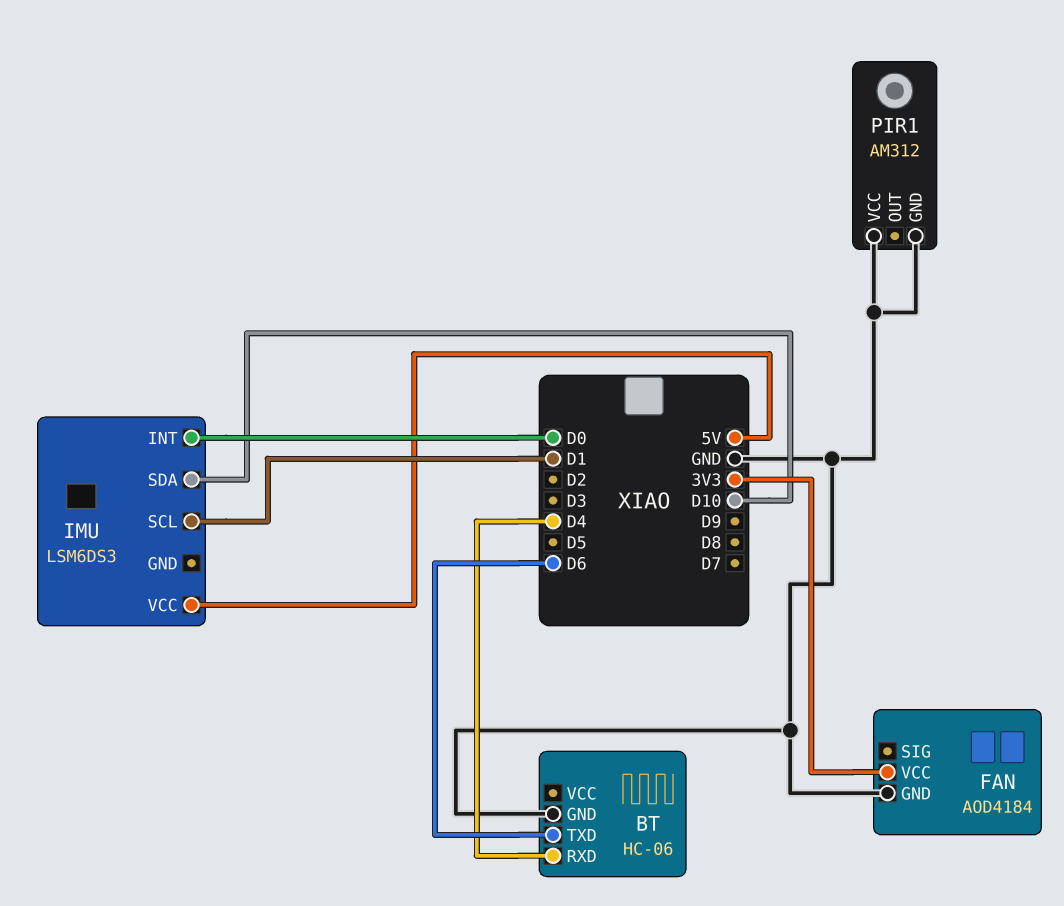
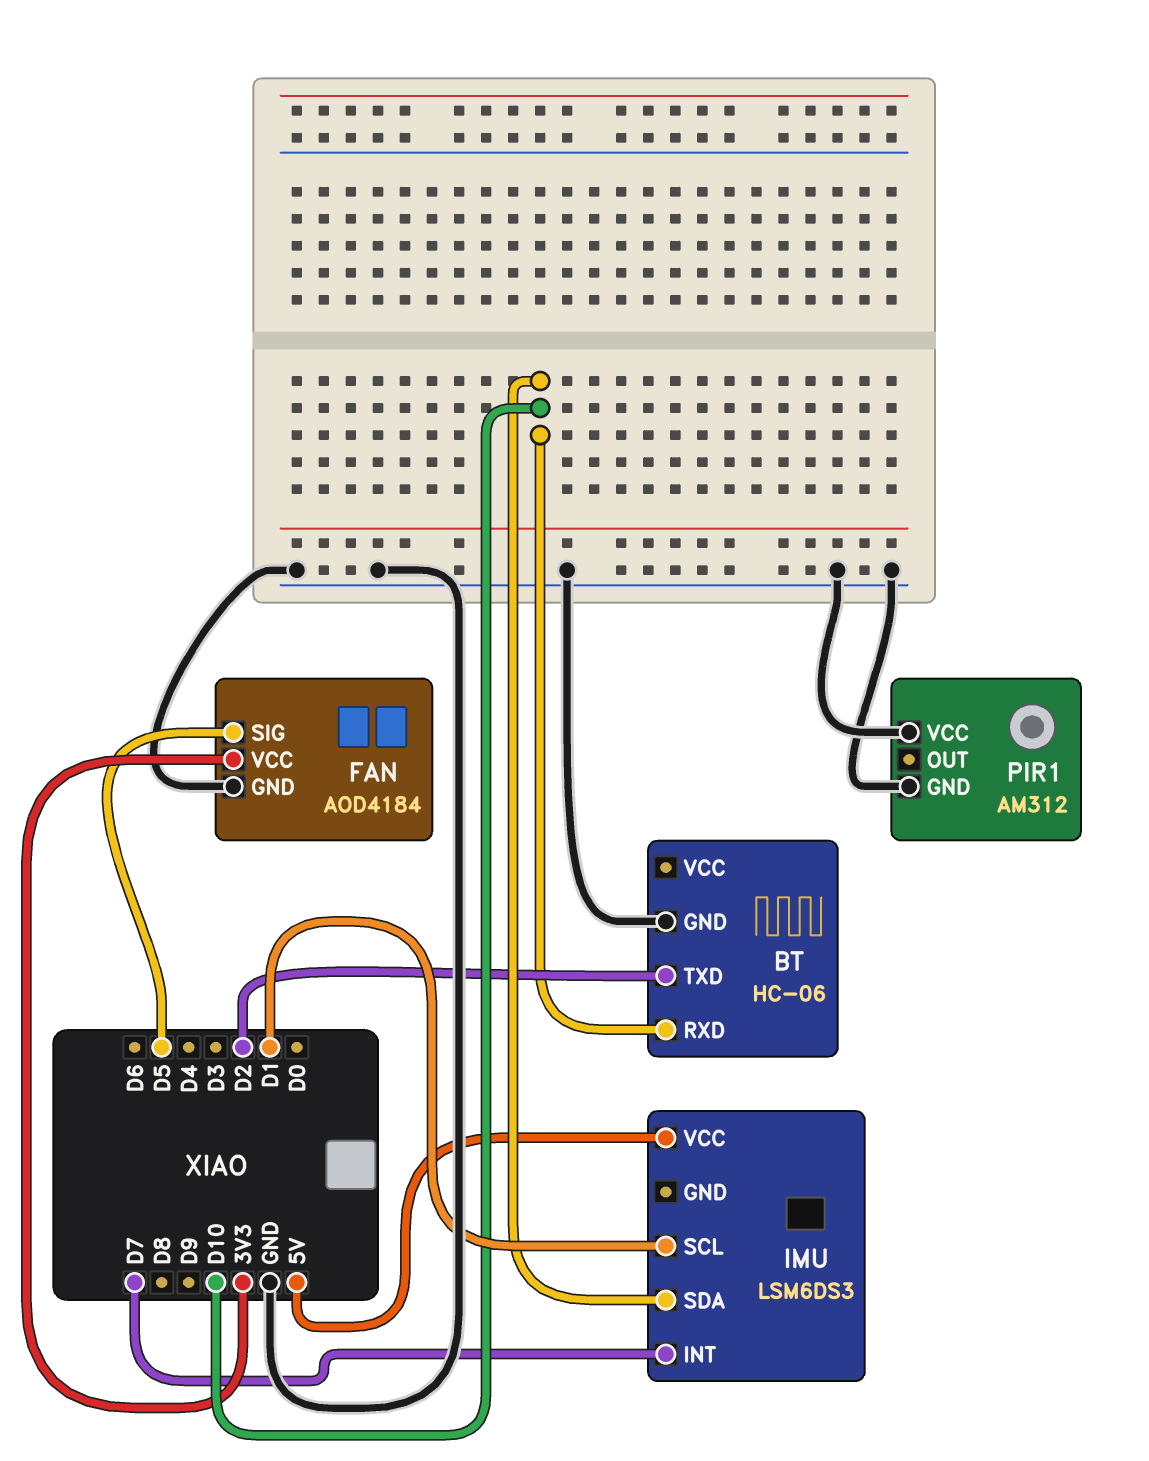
BT pin RXD: D4 -> D10
BT pin TXD: D6 -> D2
FAN pin SIG: none -> D5
IMU pin INT: D0 -> D7

